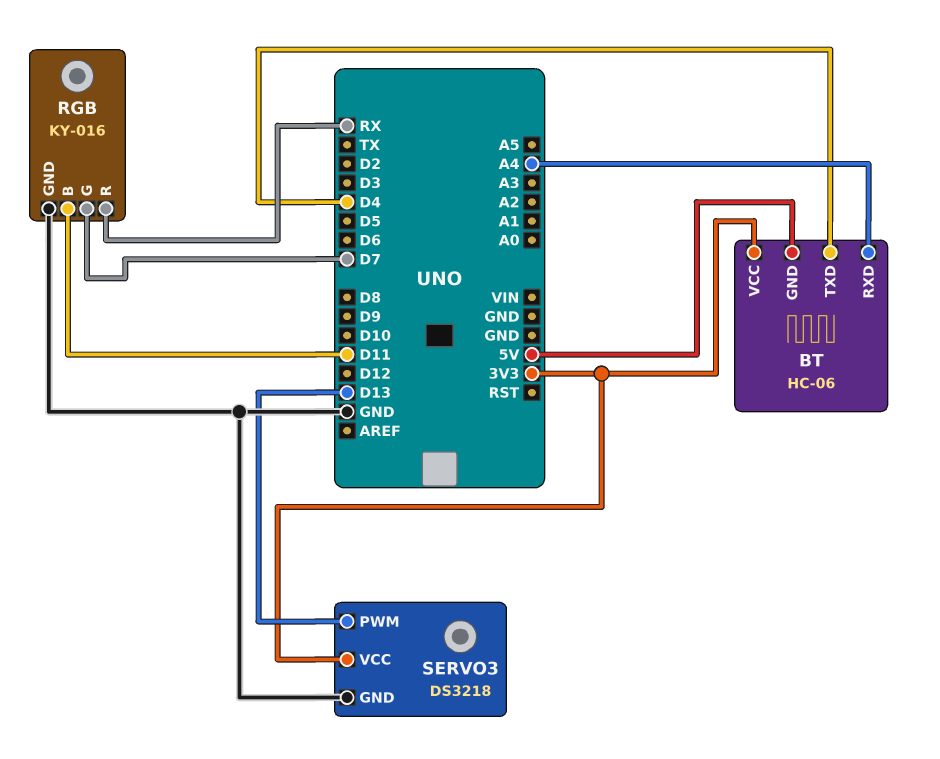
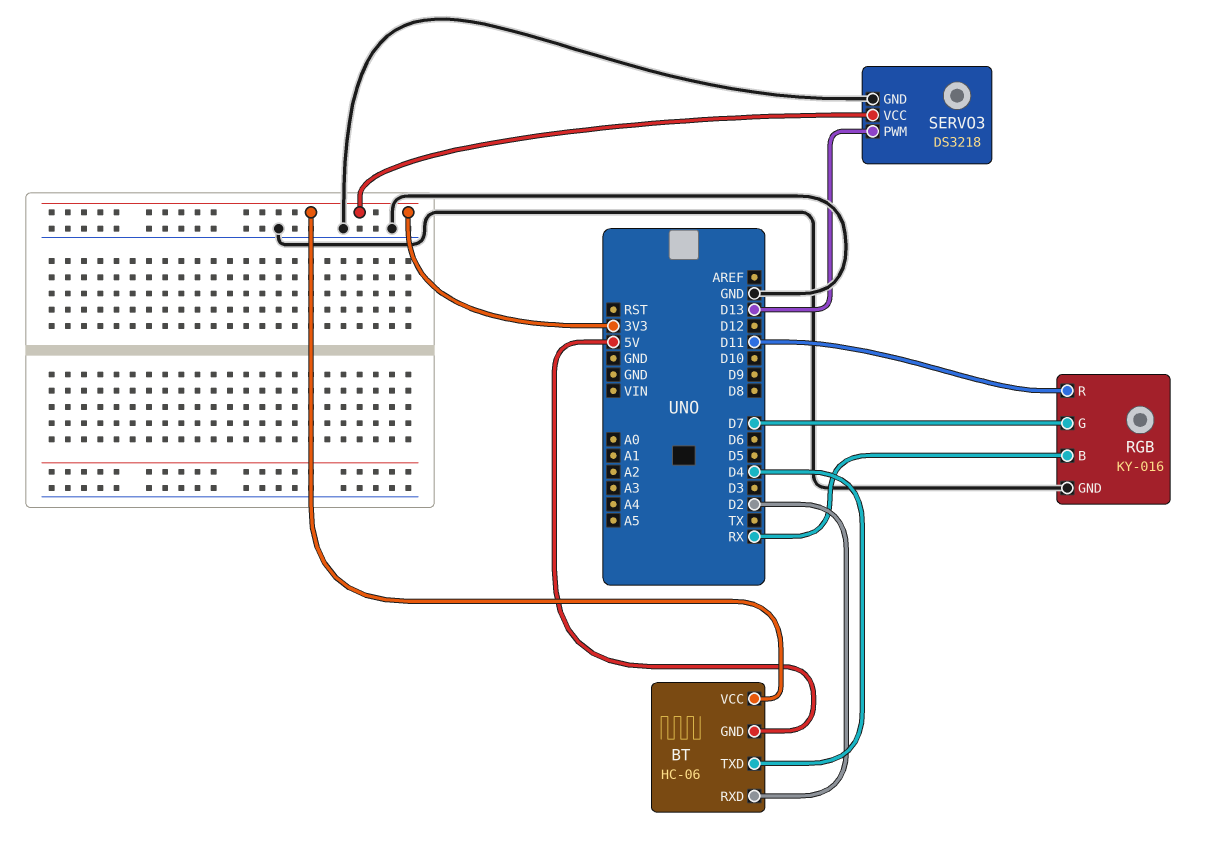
BT pin RXD: A4 -> D2
RGB pin B: D11 -> RX
RGB pin R: RX -> D11

